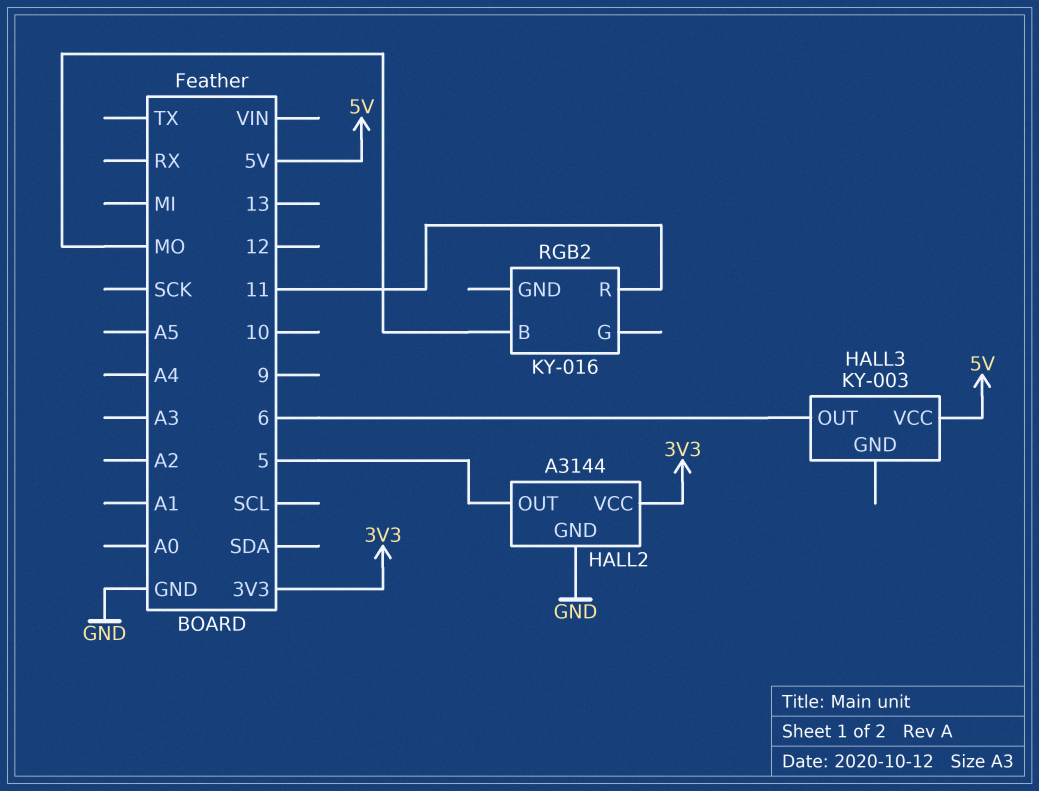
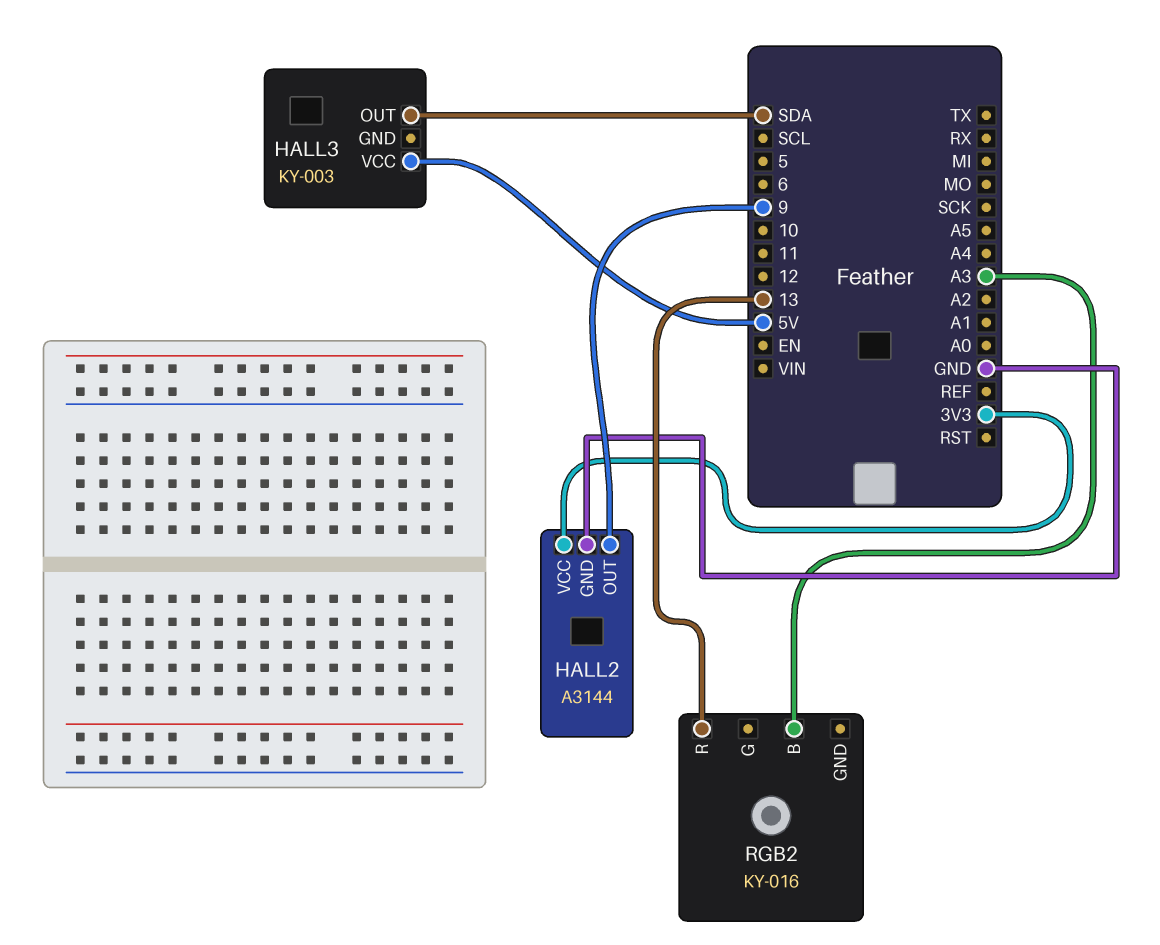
HALL2 pin OUT: 5 -> 9
HALL3 pin OUT: 6 -> SDA
RGB2 pin B: MO -> A3
RGB2 pin R: 11 -> 13

